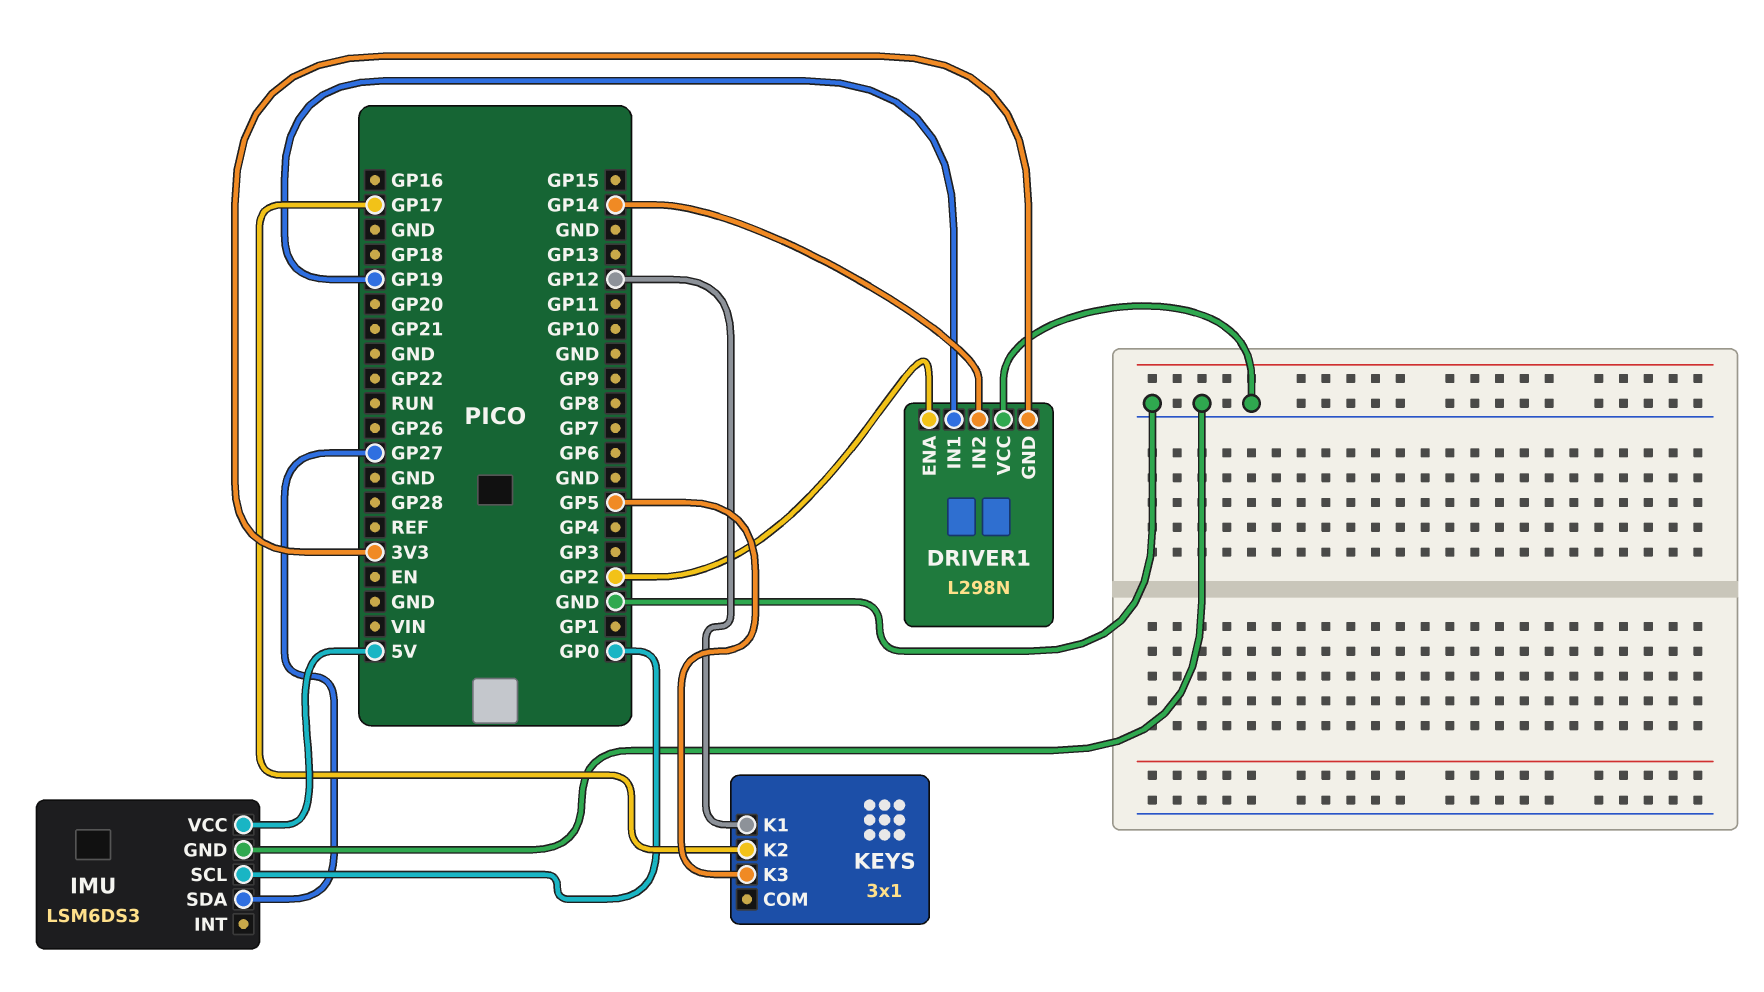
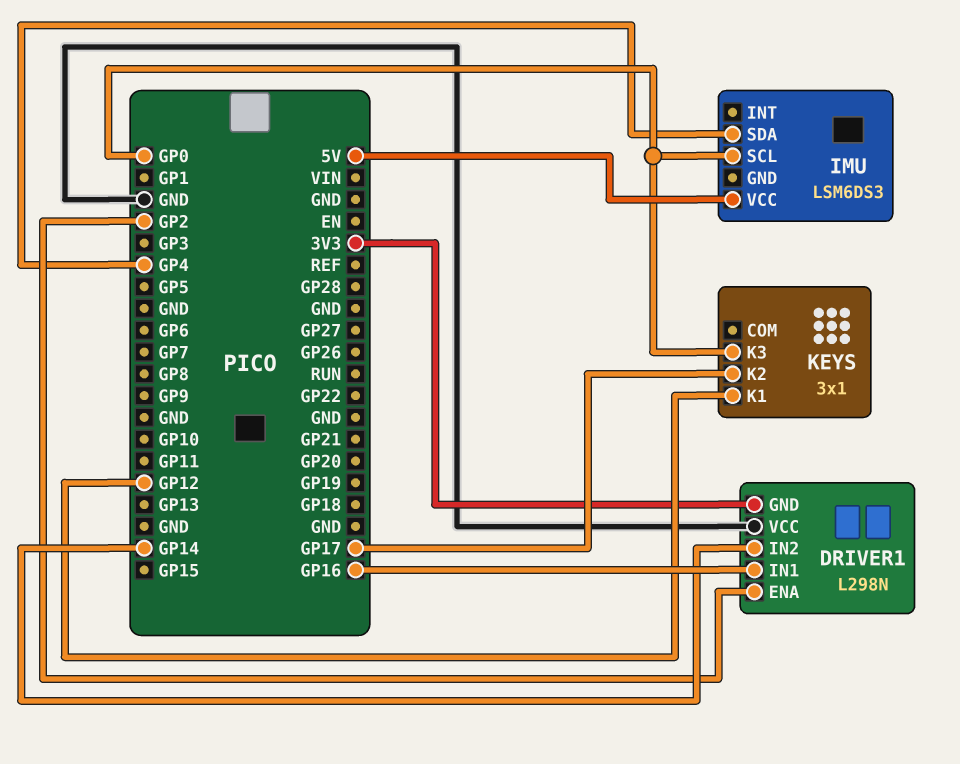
DRIVER1 pin IN1: GP19 -> GP16
IMU pin GND: GND -> none
IMU pin SDA: GP27 -> GP4
KEYS pin K3: GP5 -> GP0

